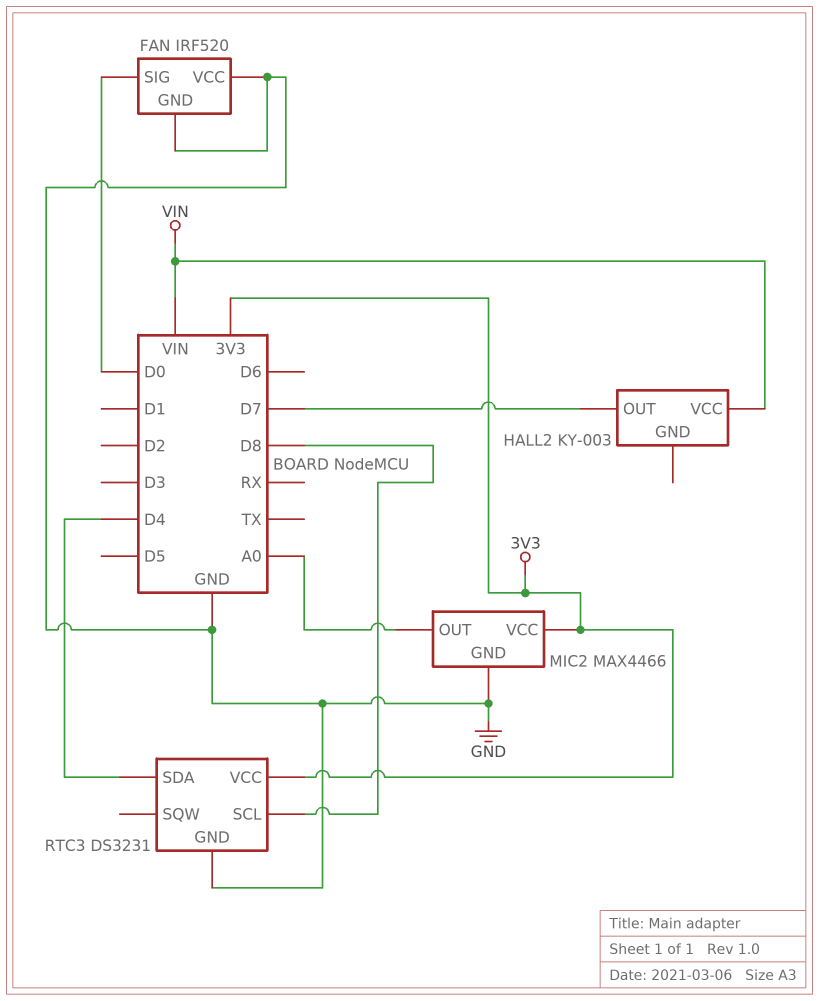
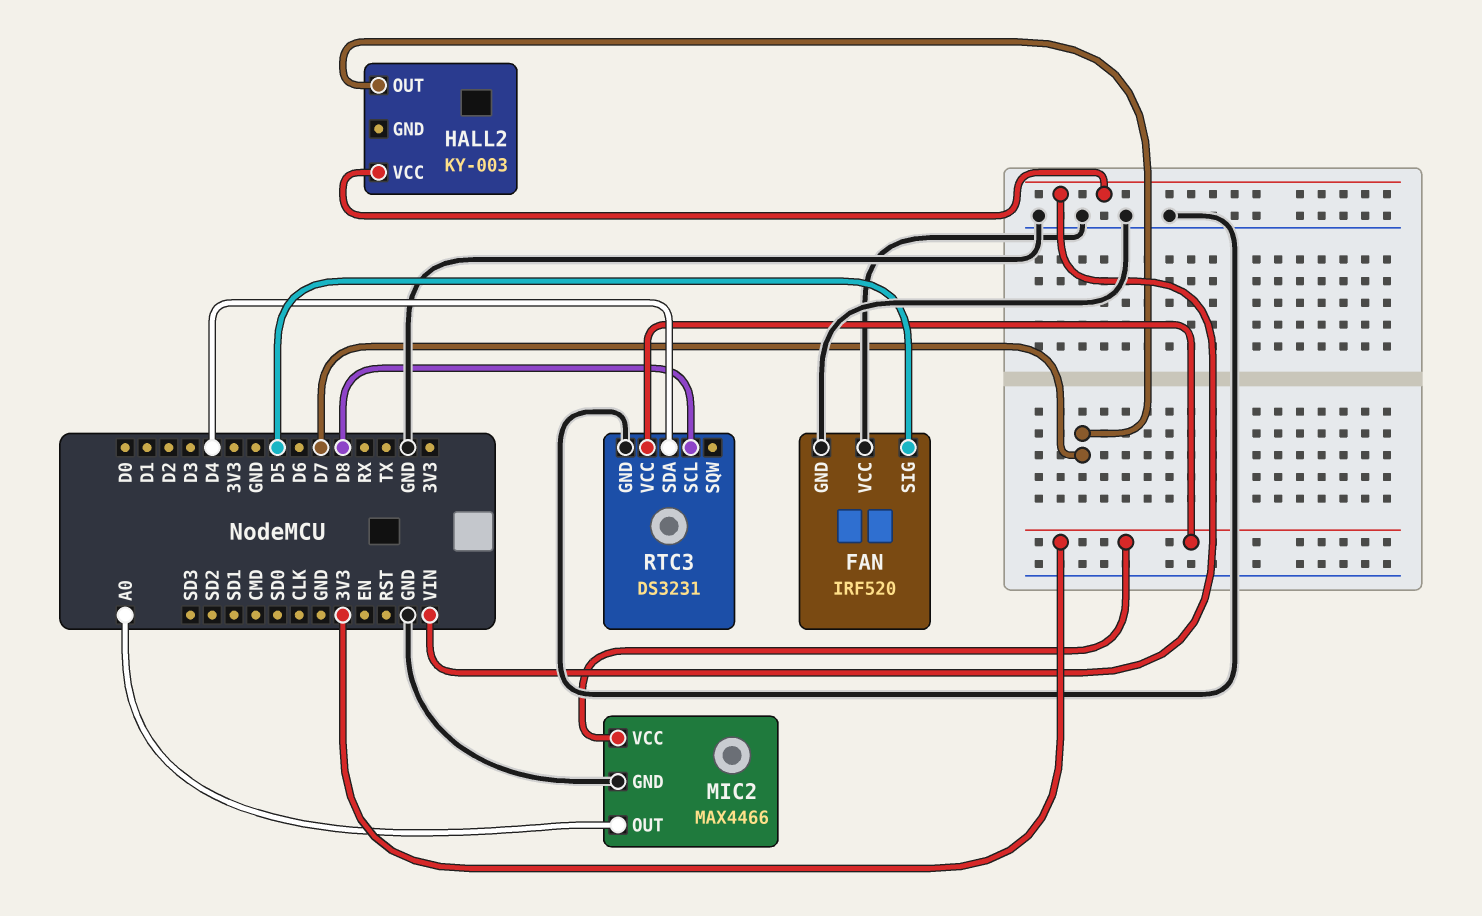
FAN pin SIG: D0 -> D5

